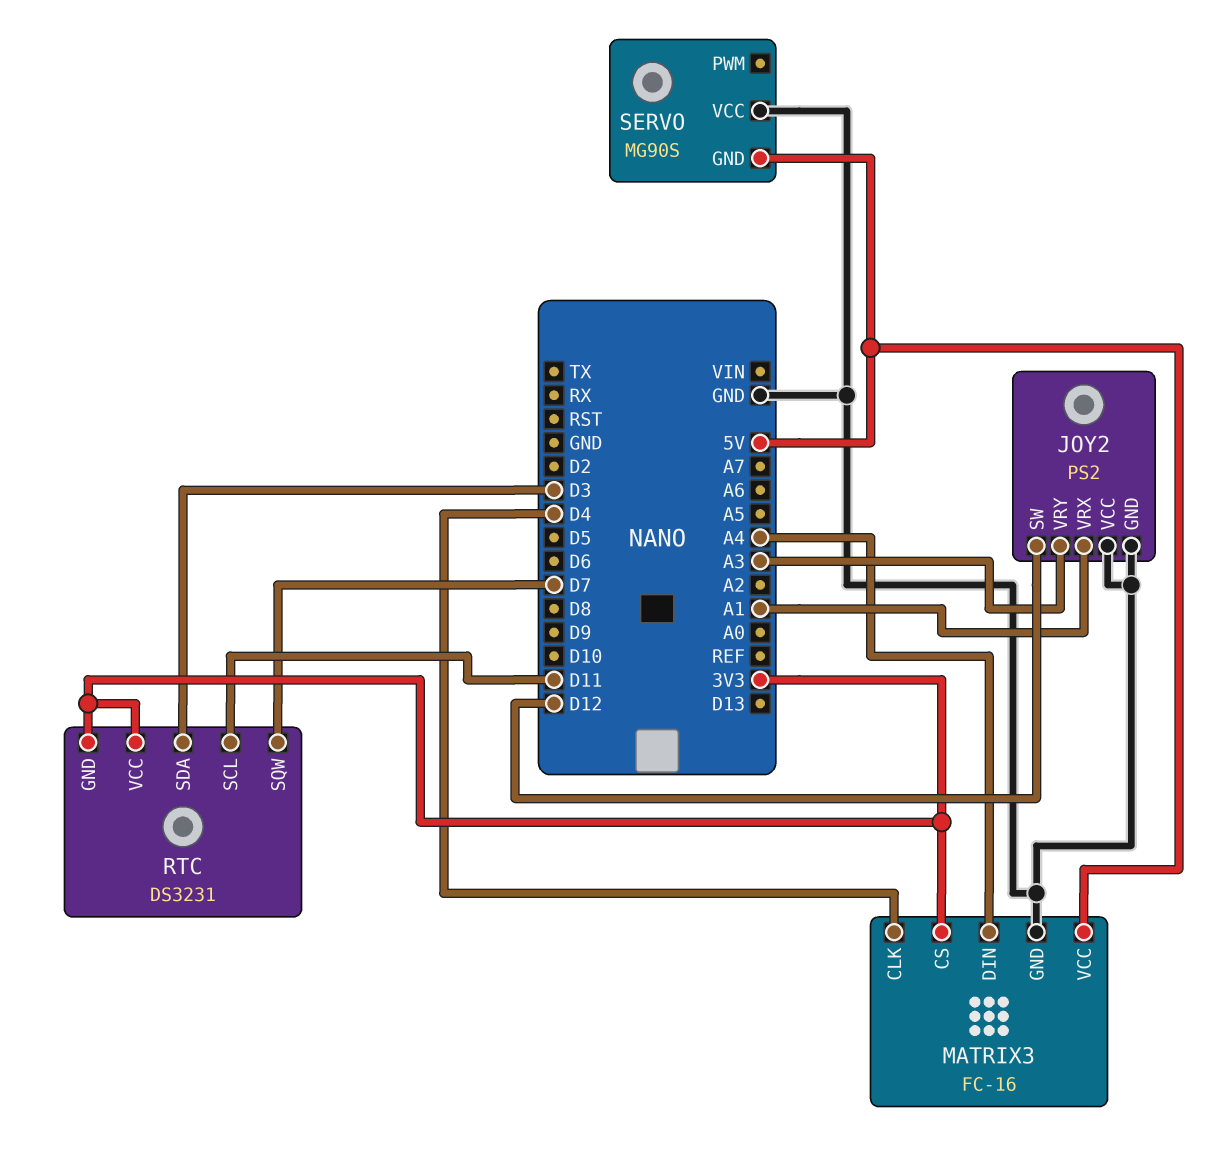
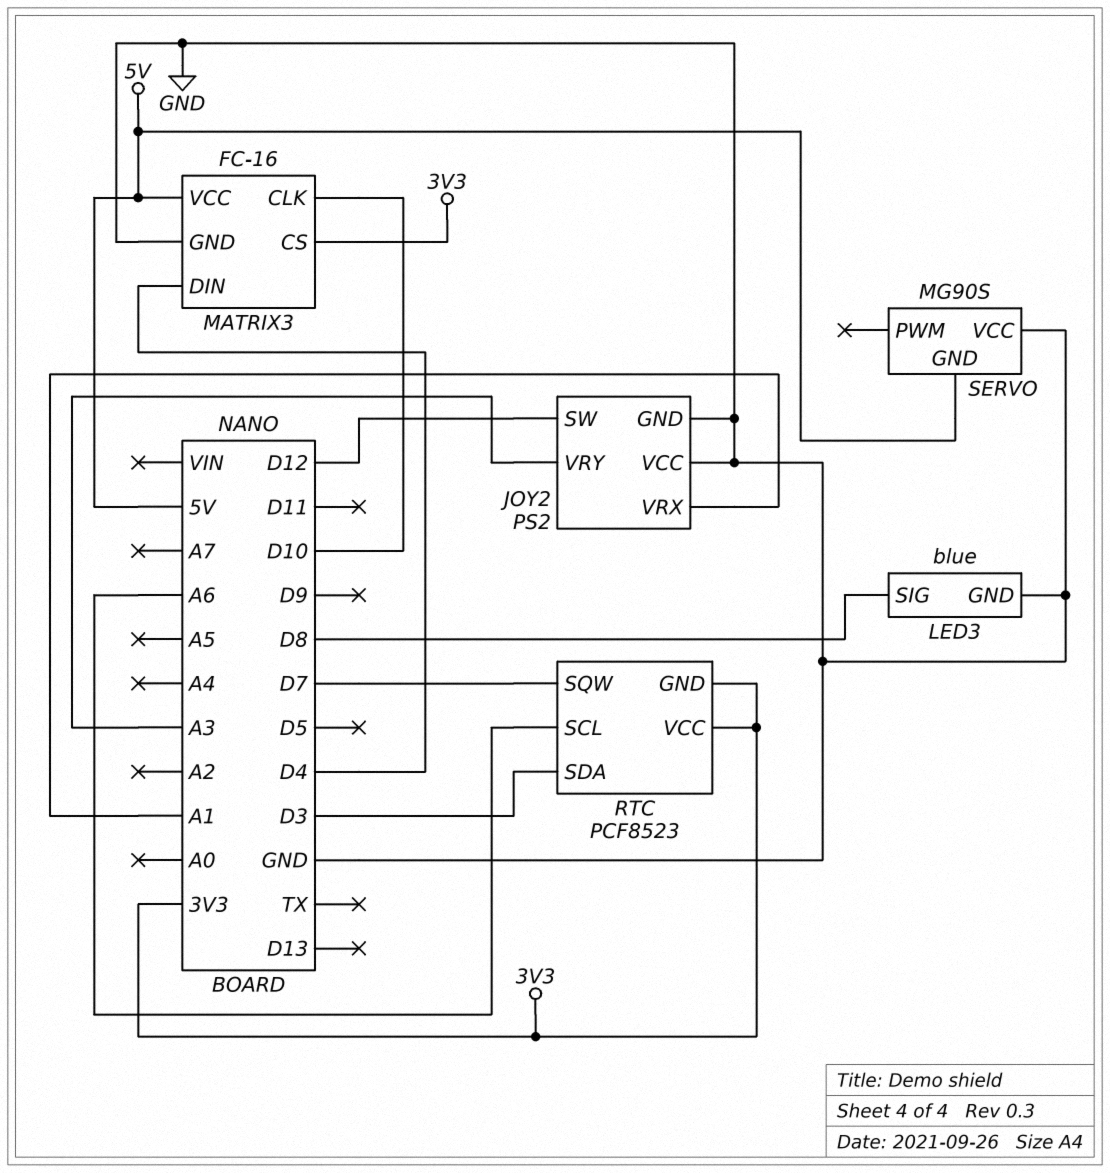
LED3: none -> blue
LED3 pin GND: none -> GND
LED3 pin SIG: none -> D8
MATRIX3 pin CLK: D4 -> D10
MATRIX3 pin DIN: A4 -> D4
RTC: DS3231 -> PCF8523
RTC pin SCL: D11 -> A6

